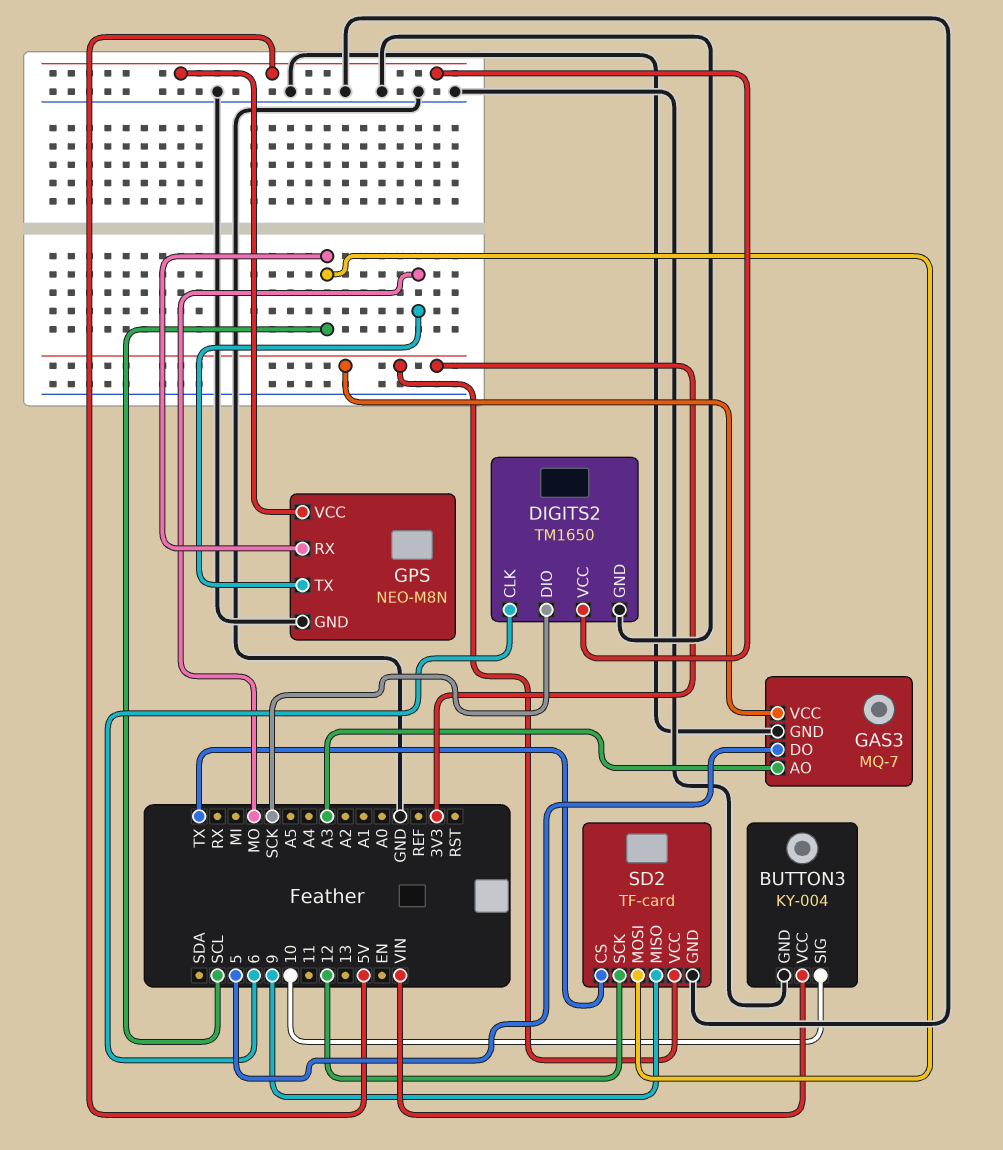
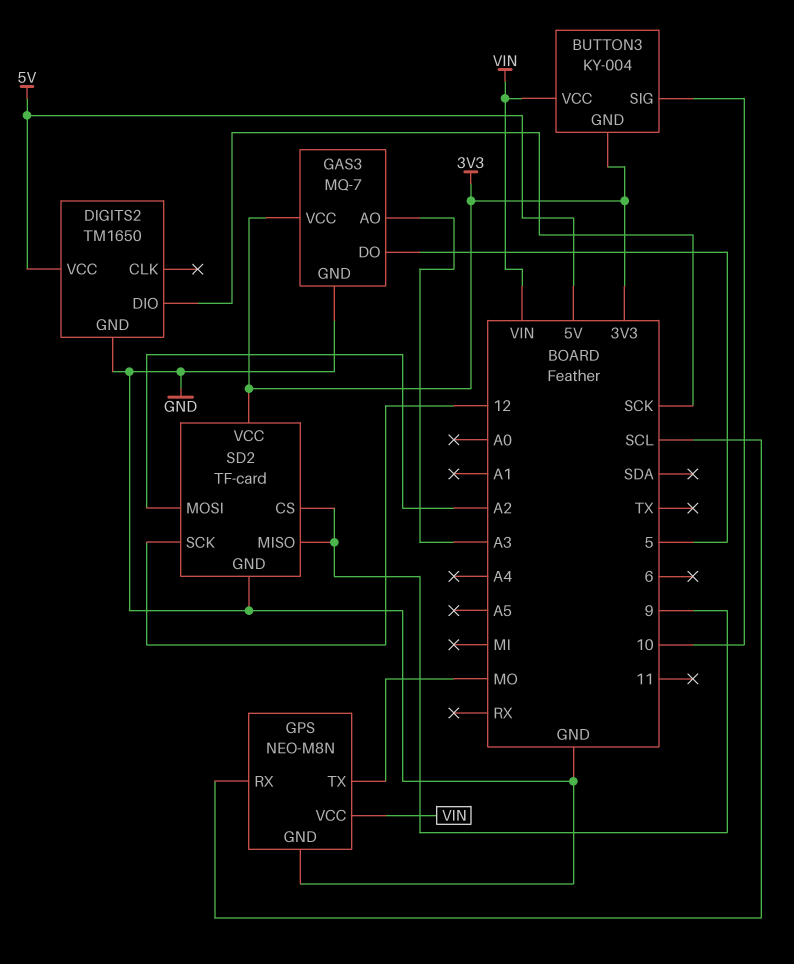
BUTTON3 pin GND: GND -> 3V3
DIGITS2 pin CLK: 6 -> none
GPS pin VCC: 5V -> VIN
SD2 pin CS: TX -> 9
SD2 pin MOSI: SCL -> A2

